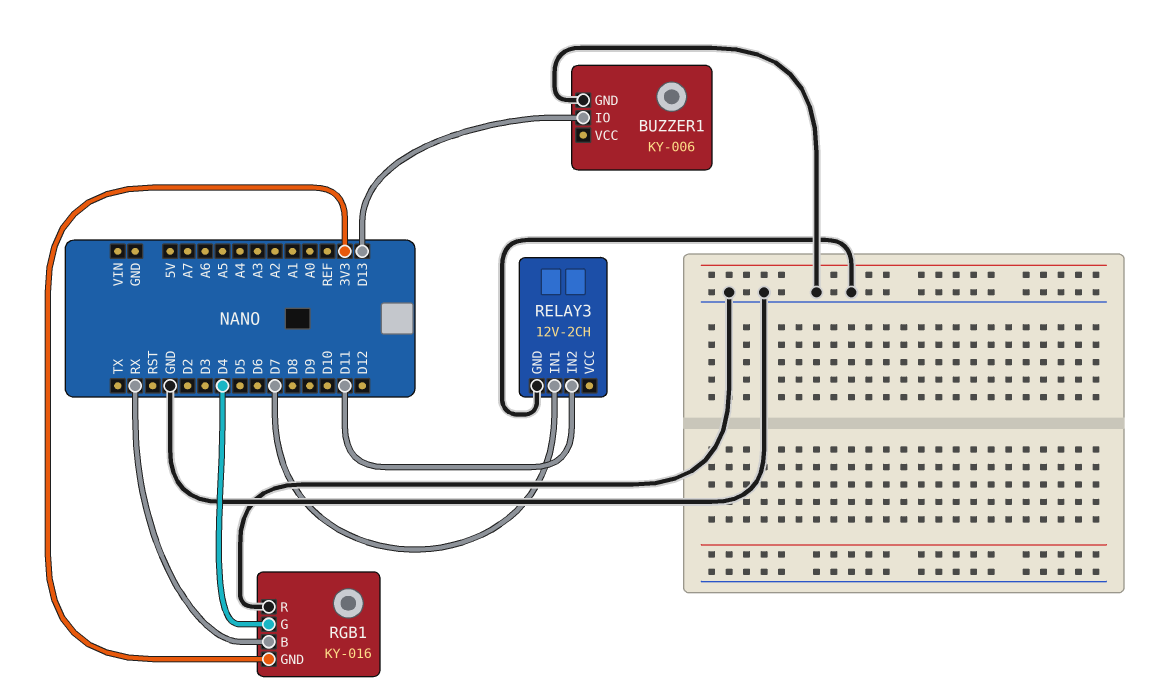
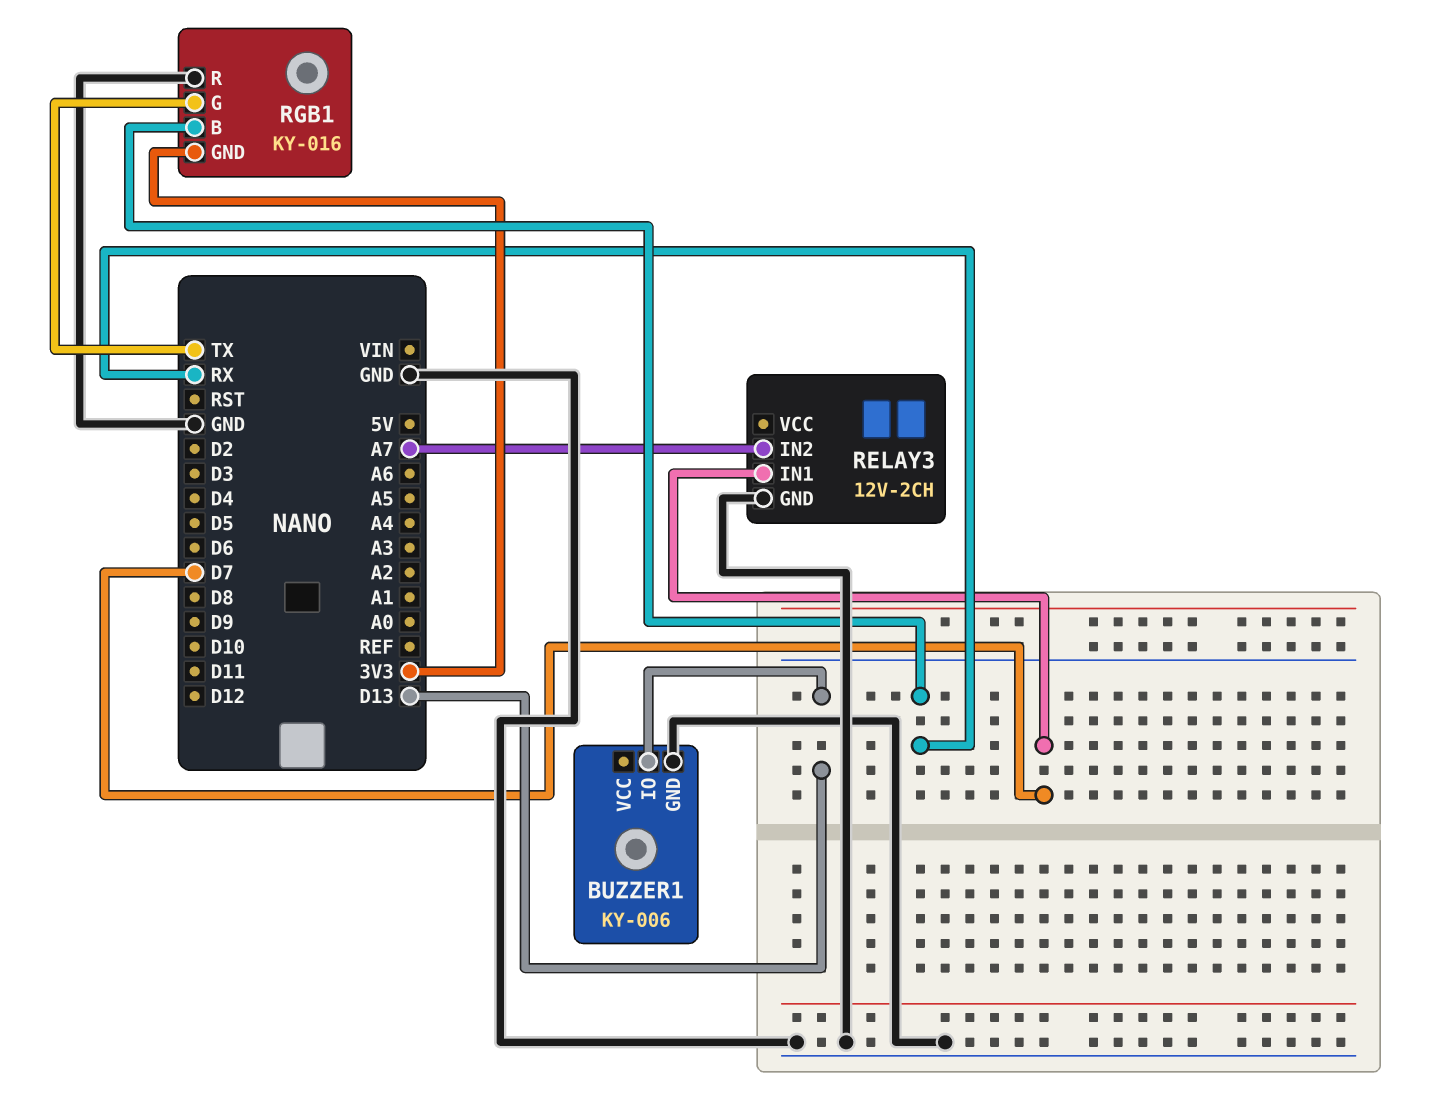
RELAY3 pin IN2: D11 -> A7
RGB1 pin G: D4 -> TX

